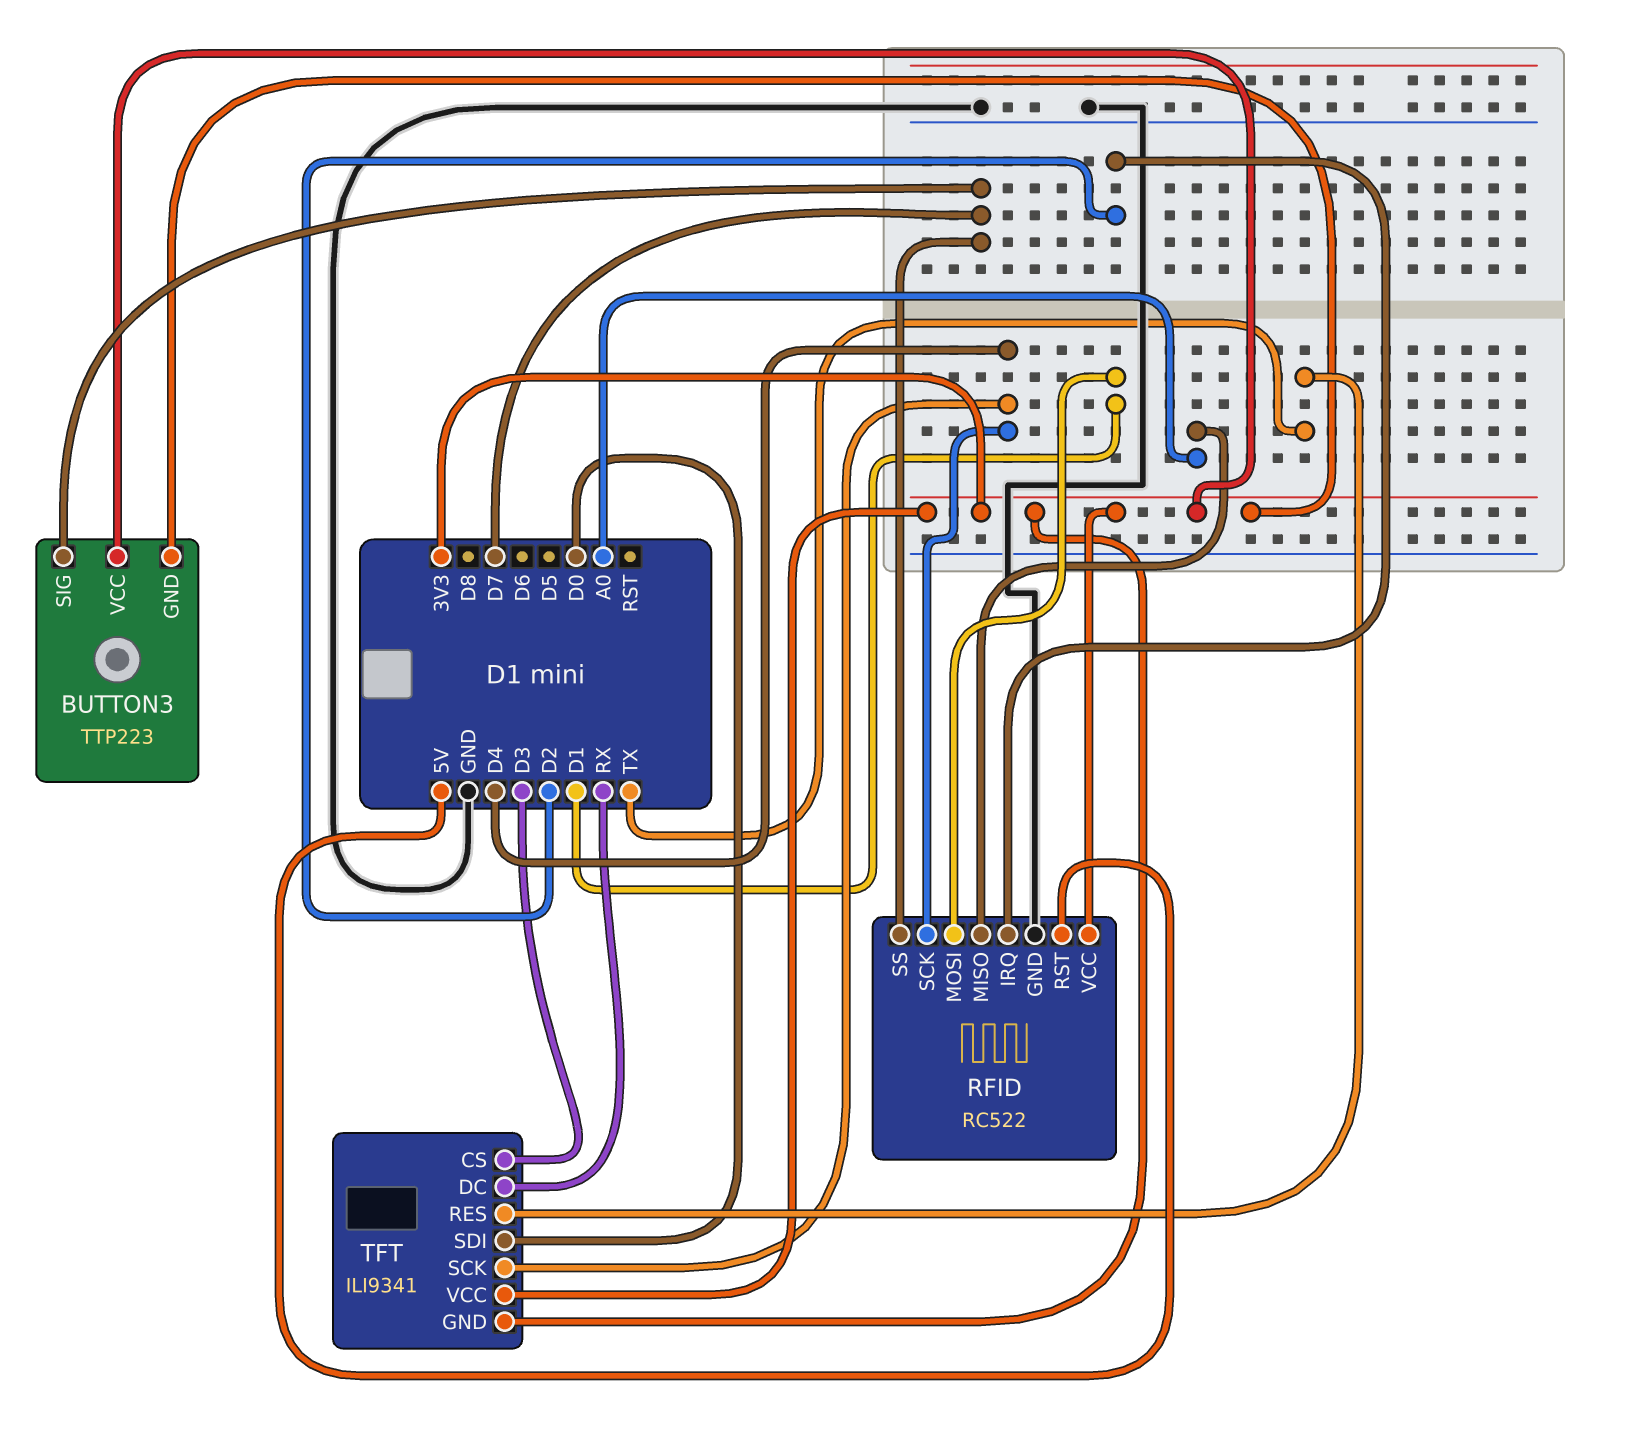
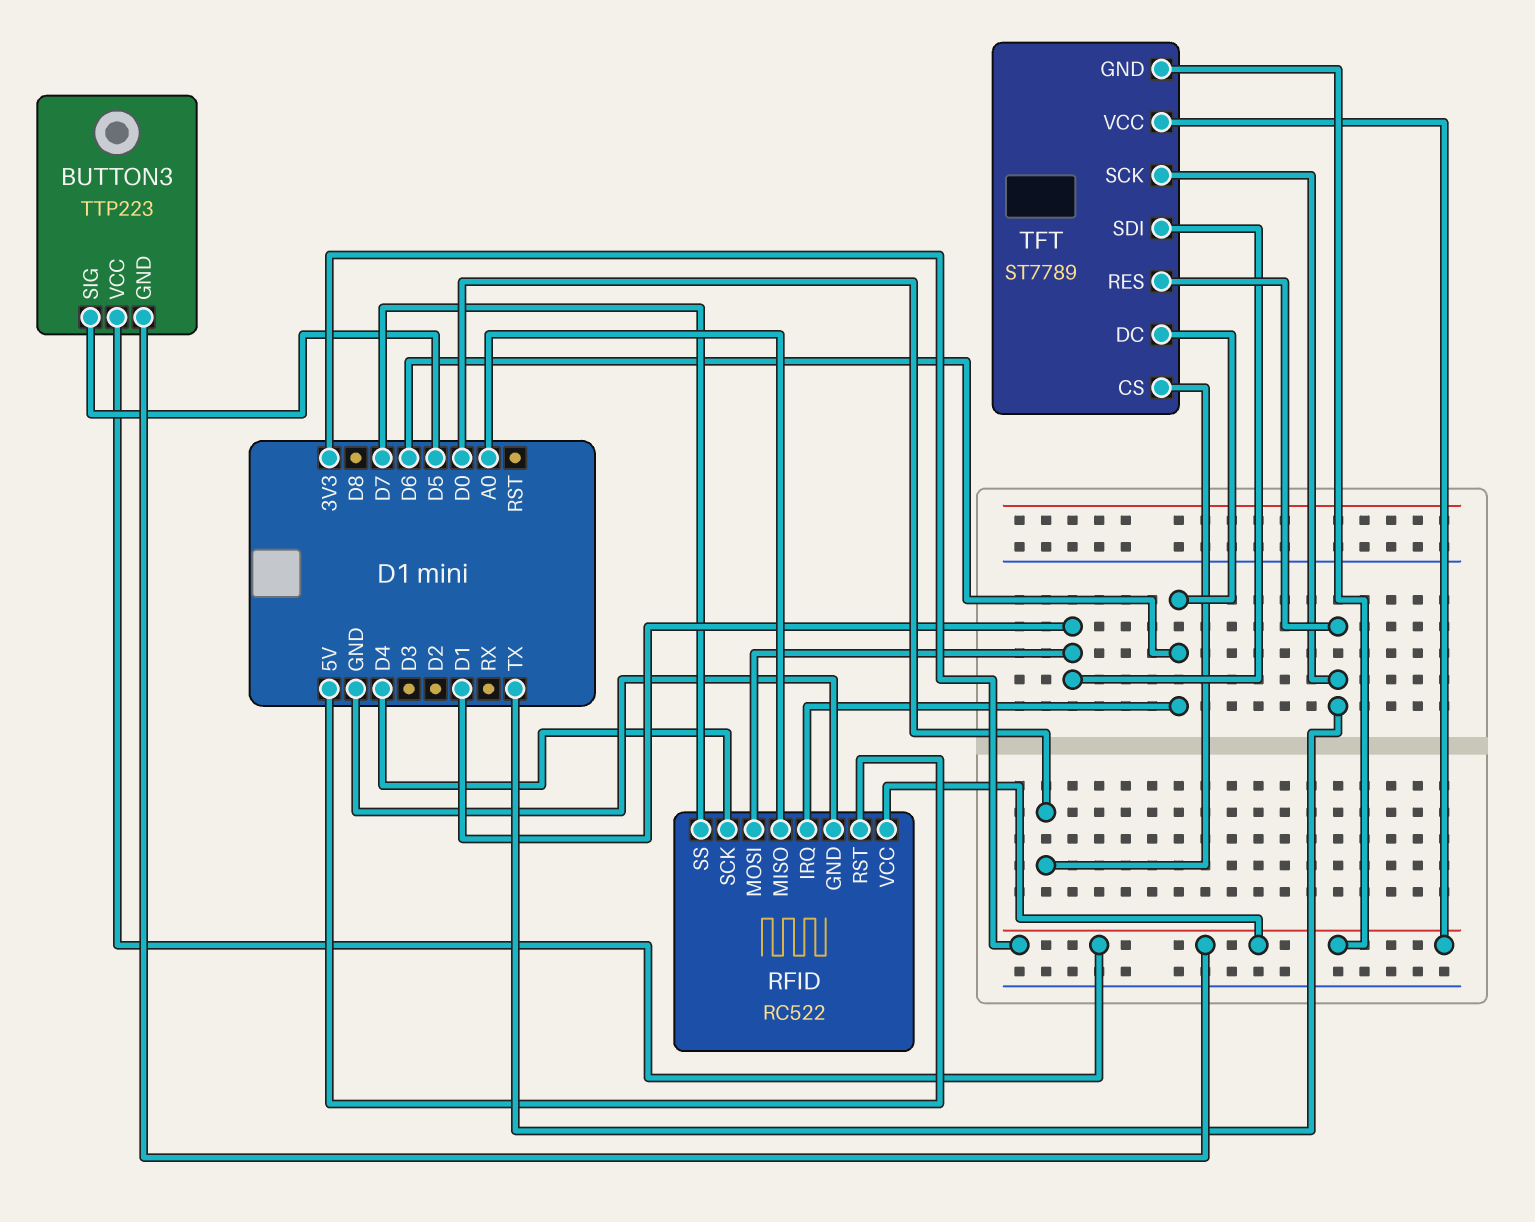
BUTTON3 pin SIG: D7 -> D5
RFID pin IRQ: D2 -> D6
TFT: ILI9341 -> ST7789
TFT pin CS: D3 -> D0
TFT pin DC: RX -> D6
TFT pin SCK: D4 -> TX
TFT pin SDI: D0 -> D1

